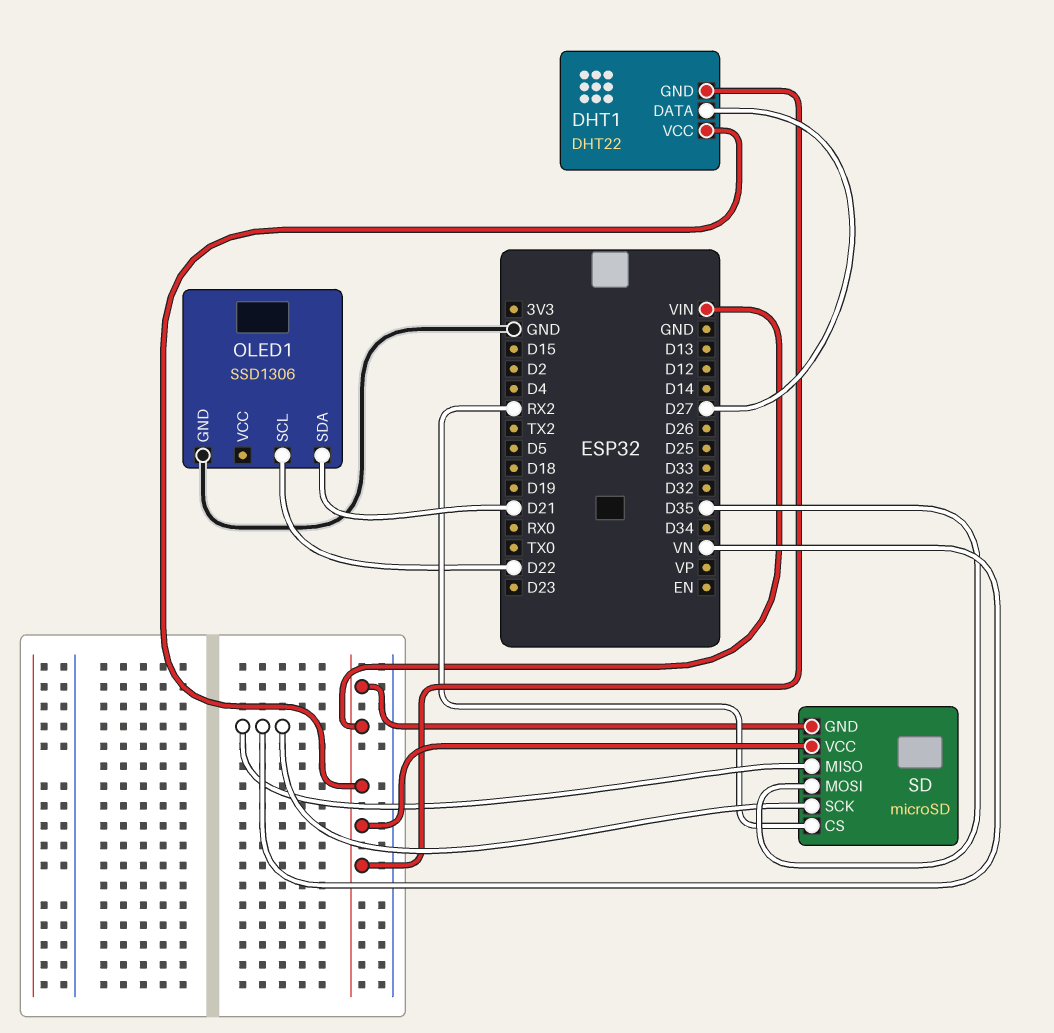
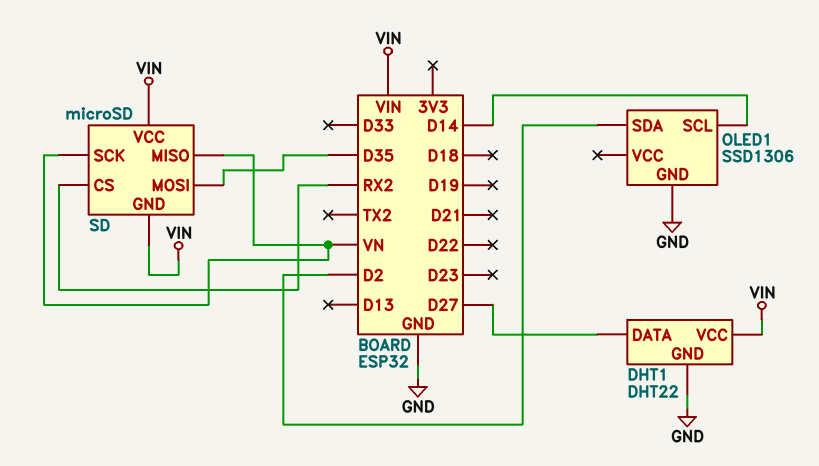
DHT1 pin GND: VIN -> GND
OLED1 pin SCL: D22 -> D14
OLED1 pin SDA: D21 -> D2

